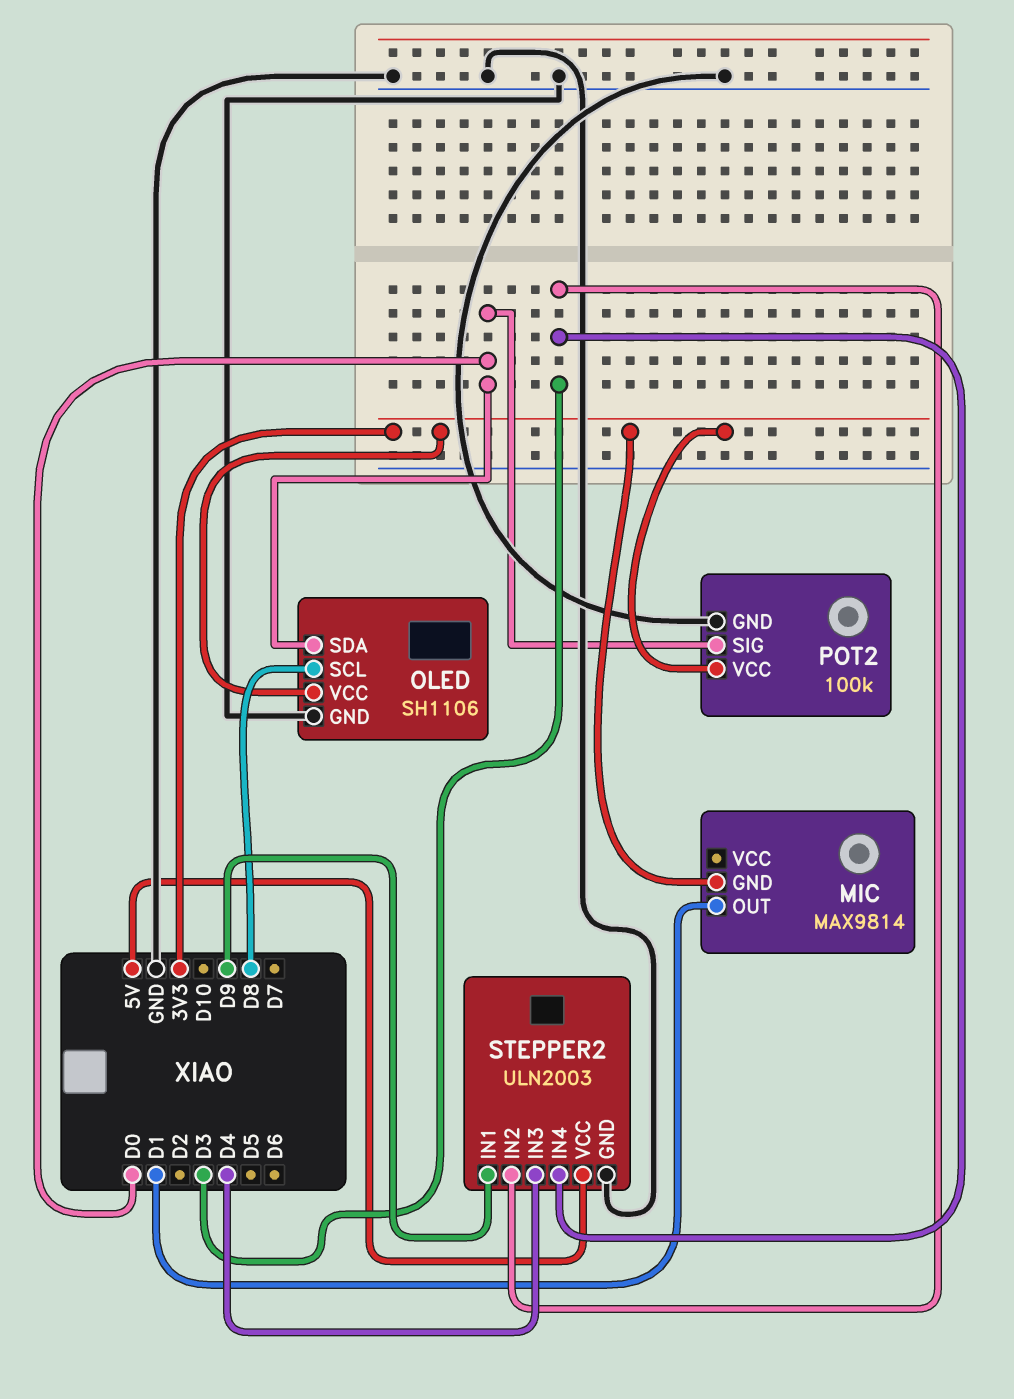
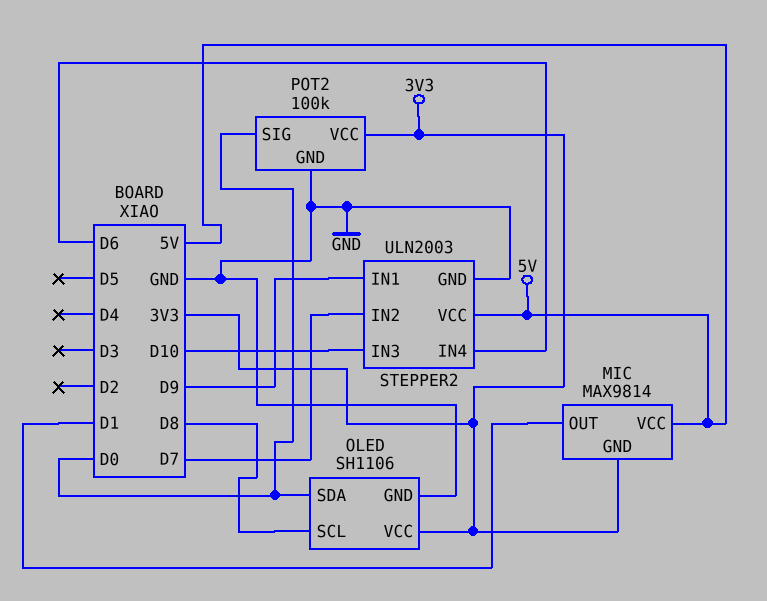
MIC pin VCC: none -> 5V
STEPPER2 pin IN2: D3 -> D7
STEPPER2 pin IN3: D4 -> D10
STEPPER2 pin IN4: D3 -> D6

